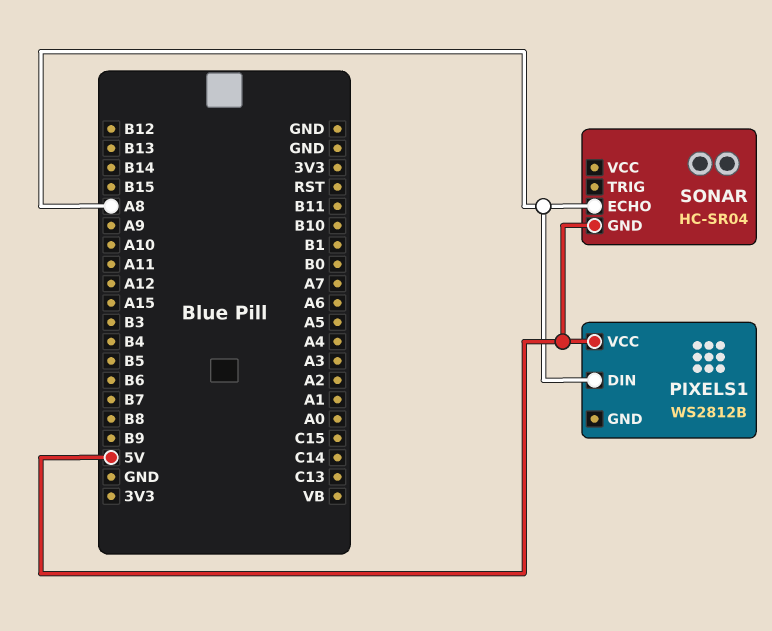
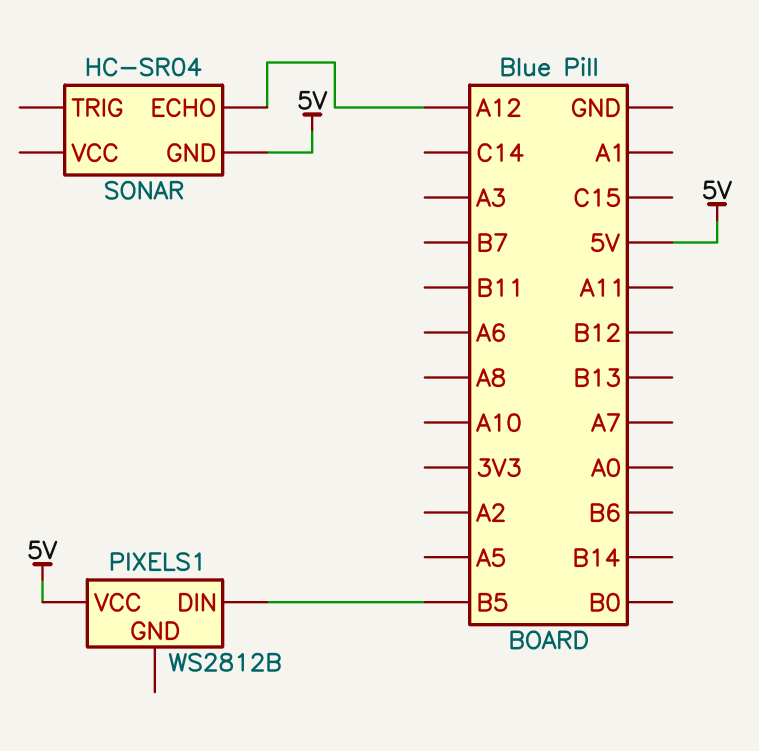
PIXELS1 pin DIN: A8 -> B5
SONAR pin ECHO: A8 -> A12

